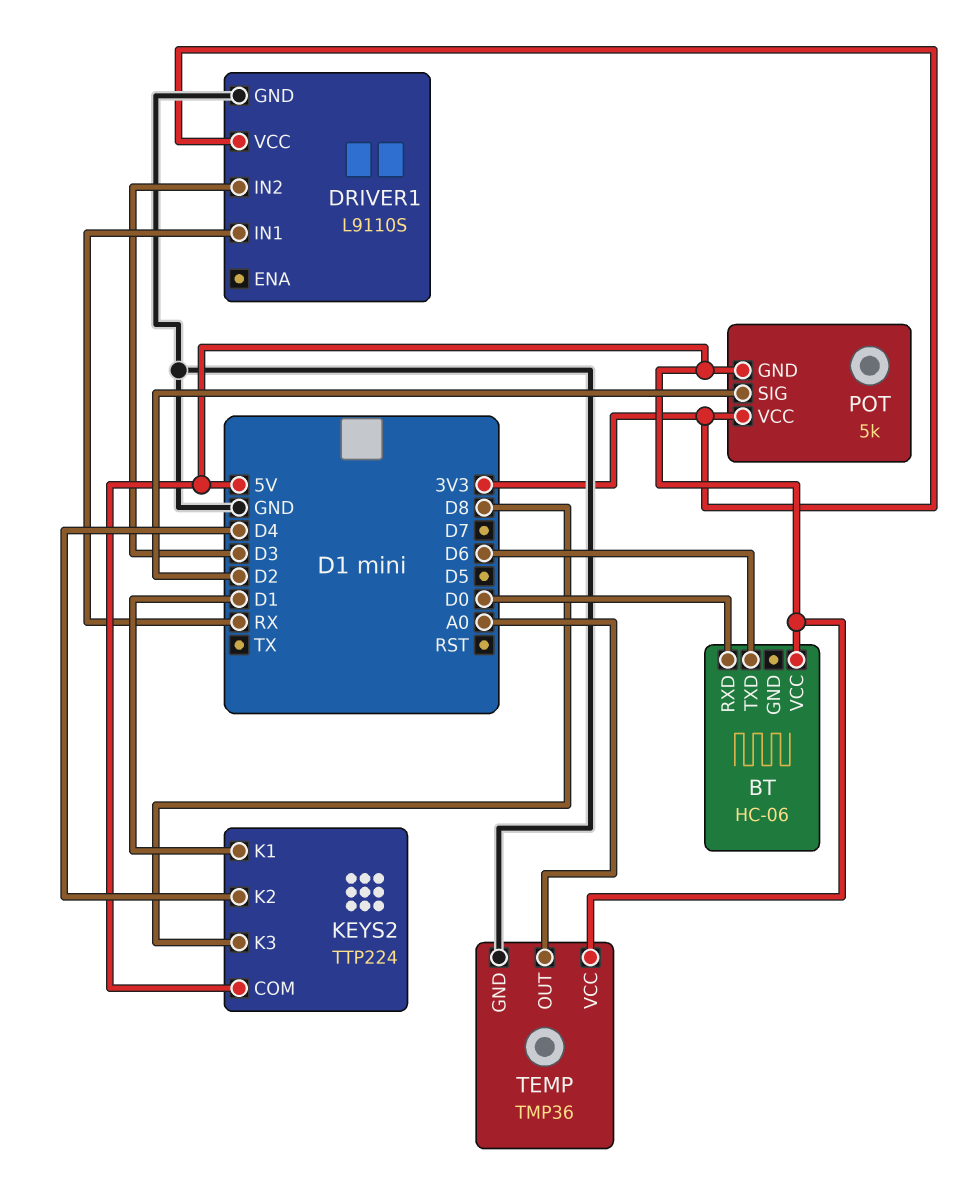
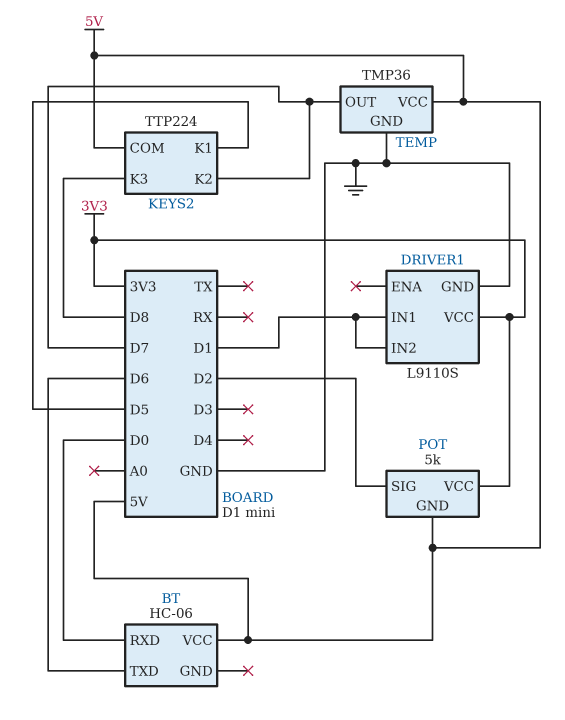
DRIVER1 pin IN1: RX -> D1
DRIVER1 pin IN2: D3 -> D1
KEYS2 pin K1: D1 -> D5
KEYS2 pin K2: D4 -> D7
TEMP pin OUT: A0 -> D7

